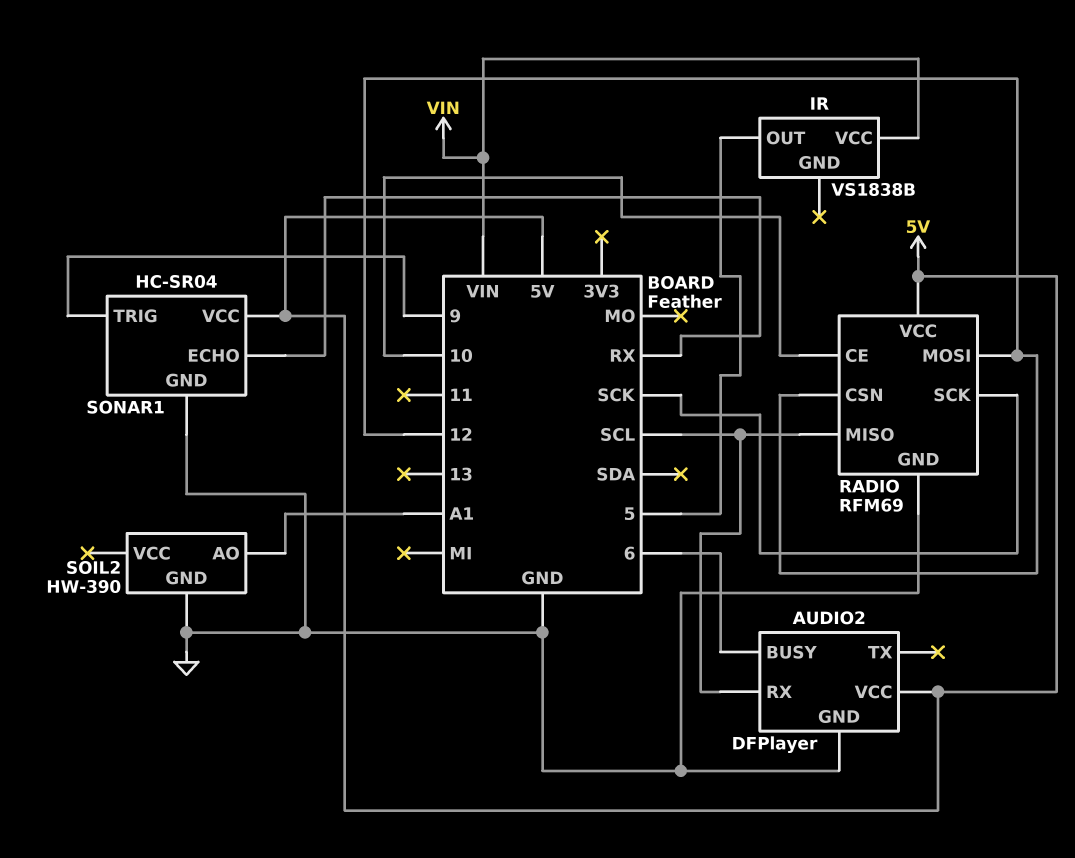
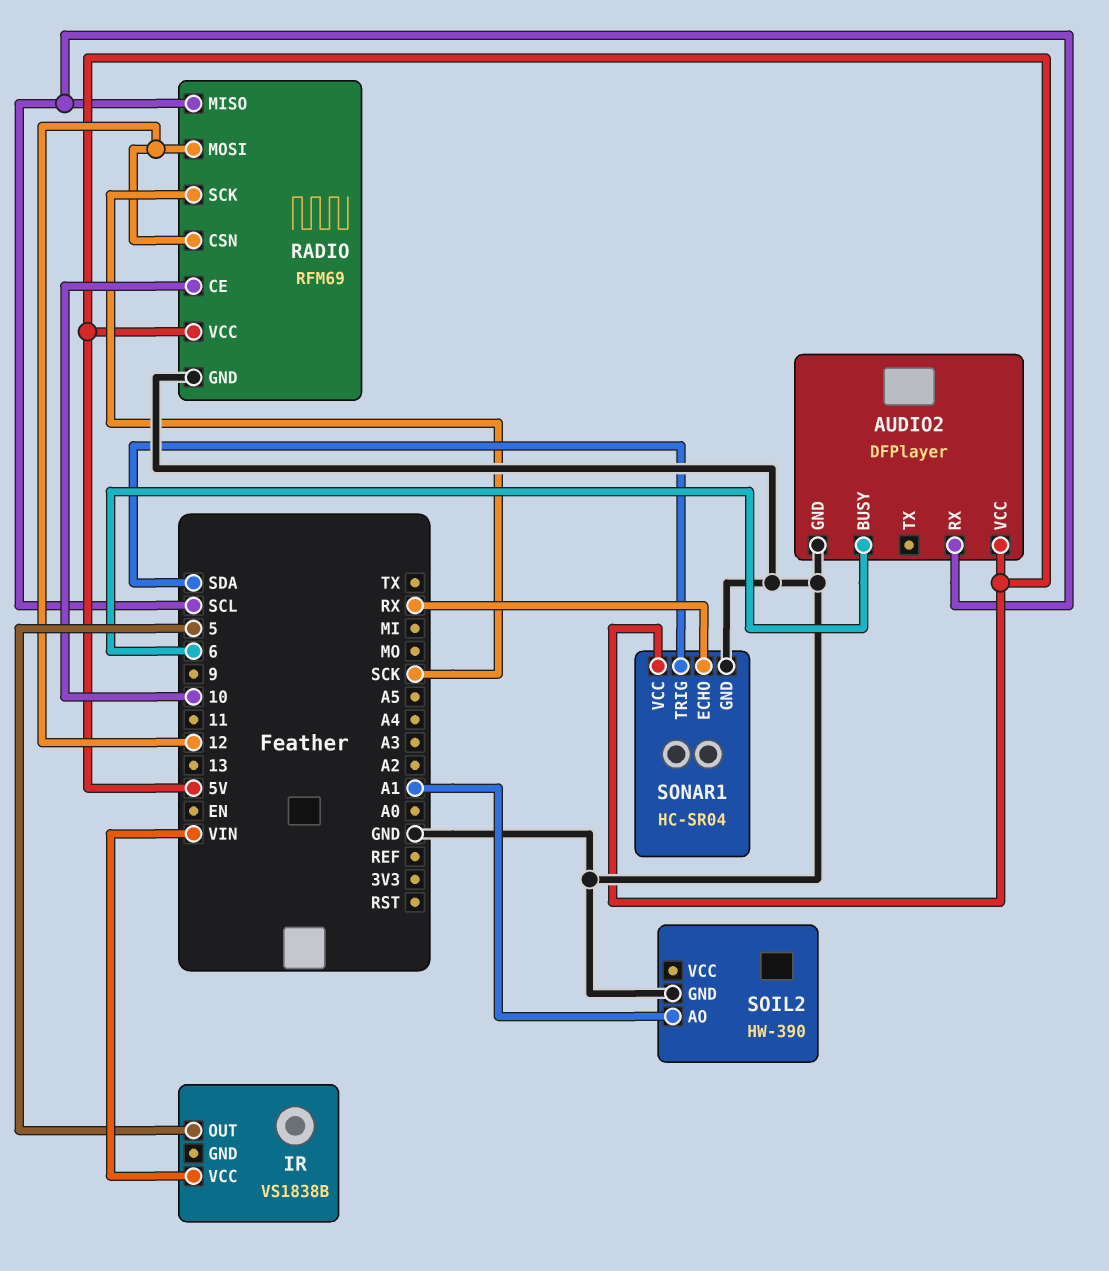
SONAR1 pin TRIG: 9 -> SDA

